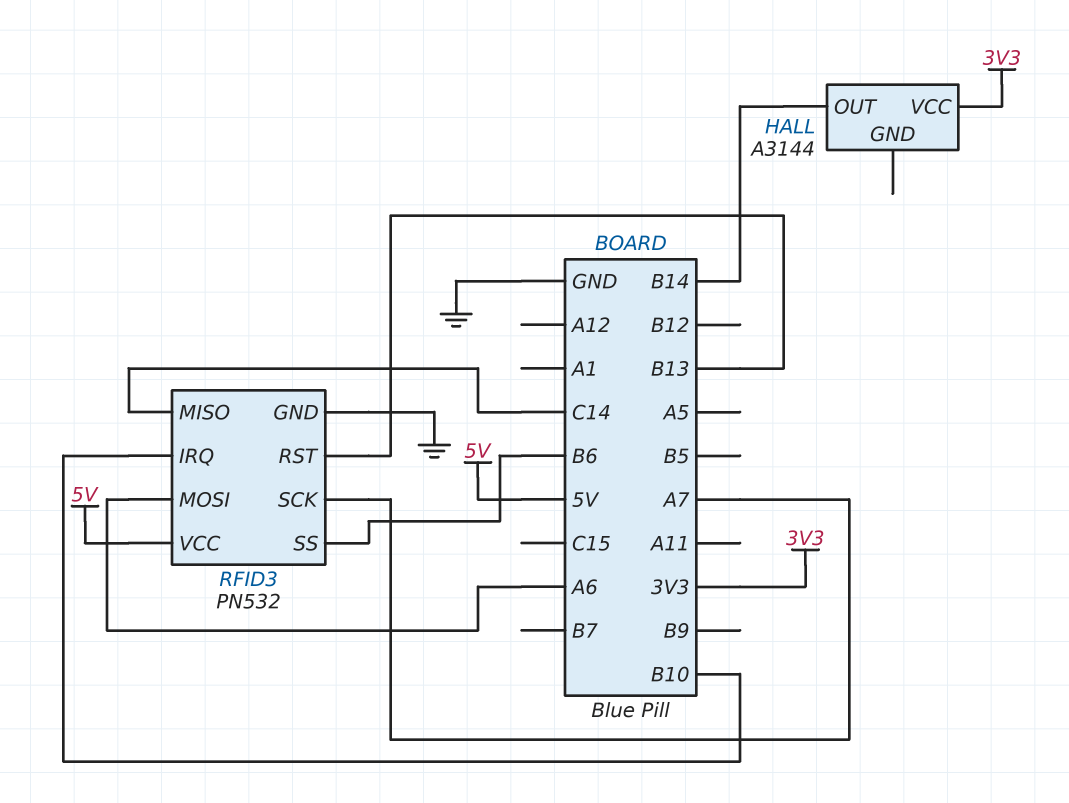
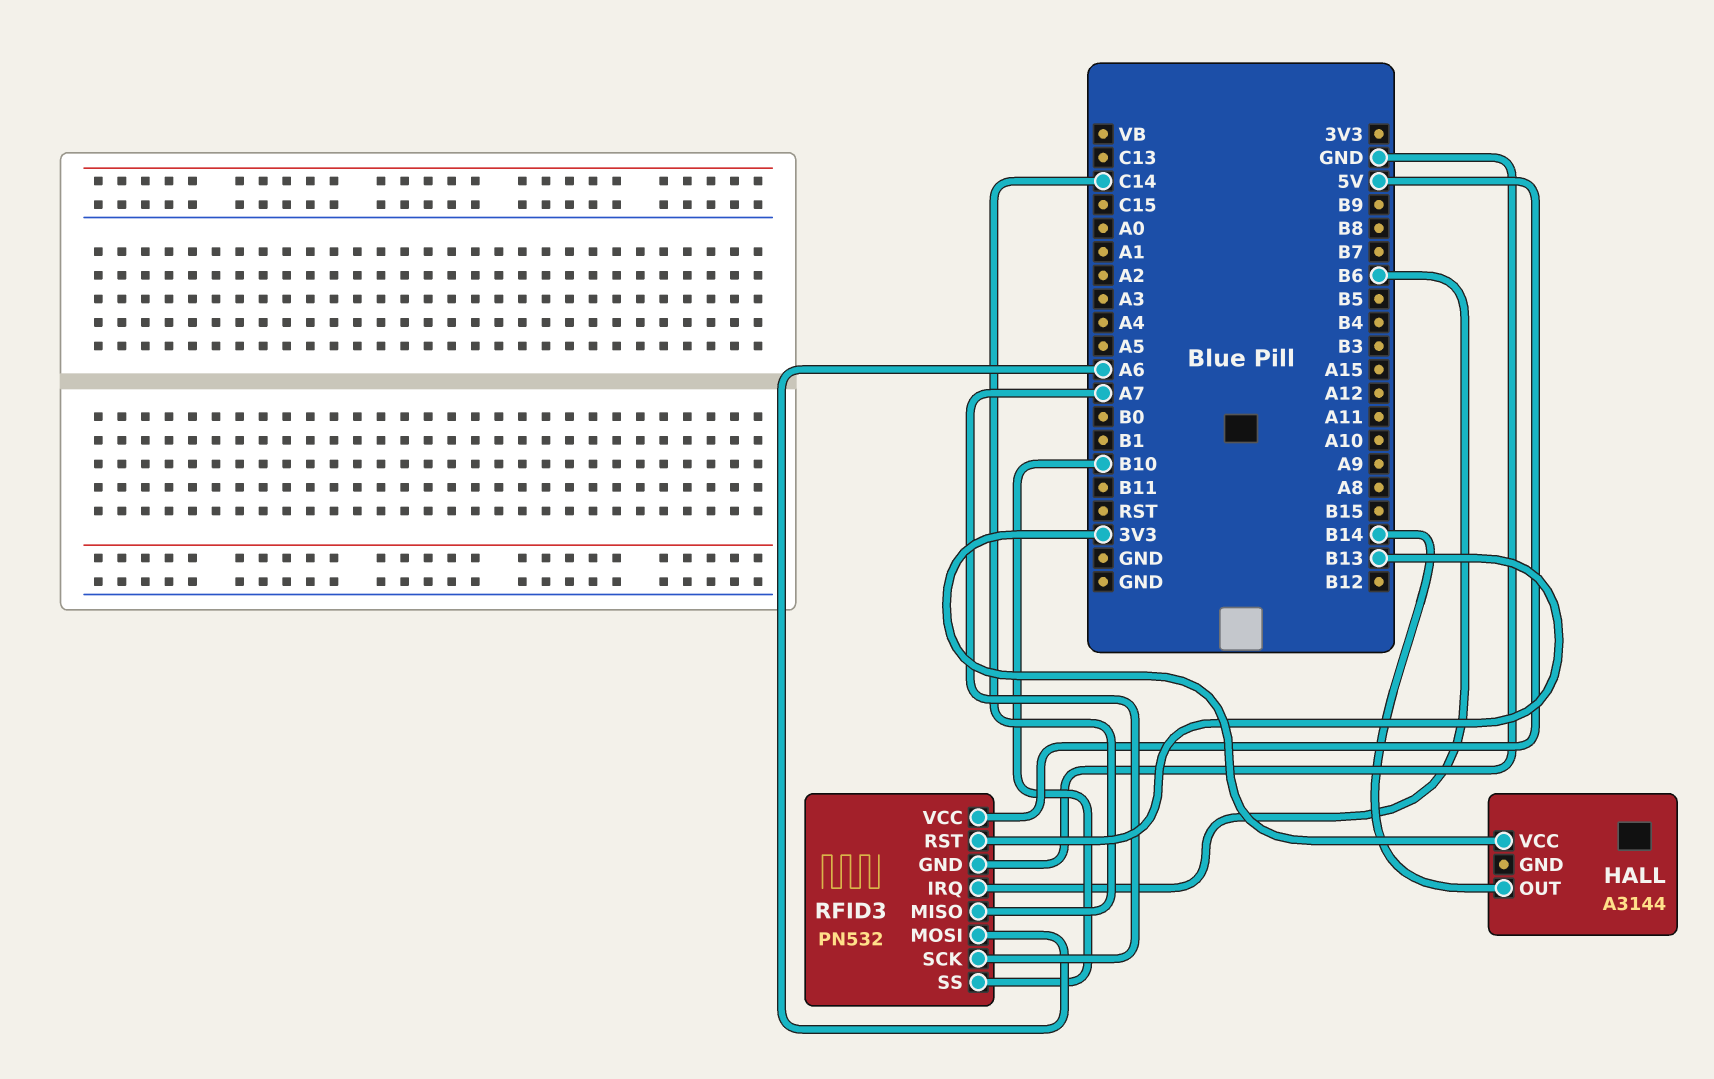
RFID3 pin IRQ: B10 -> B6
RFID3 pin SS: B6 -> B10

